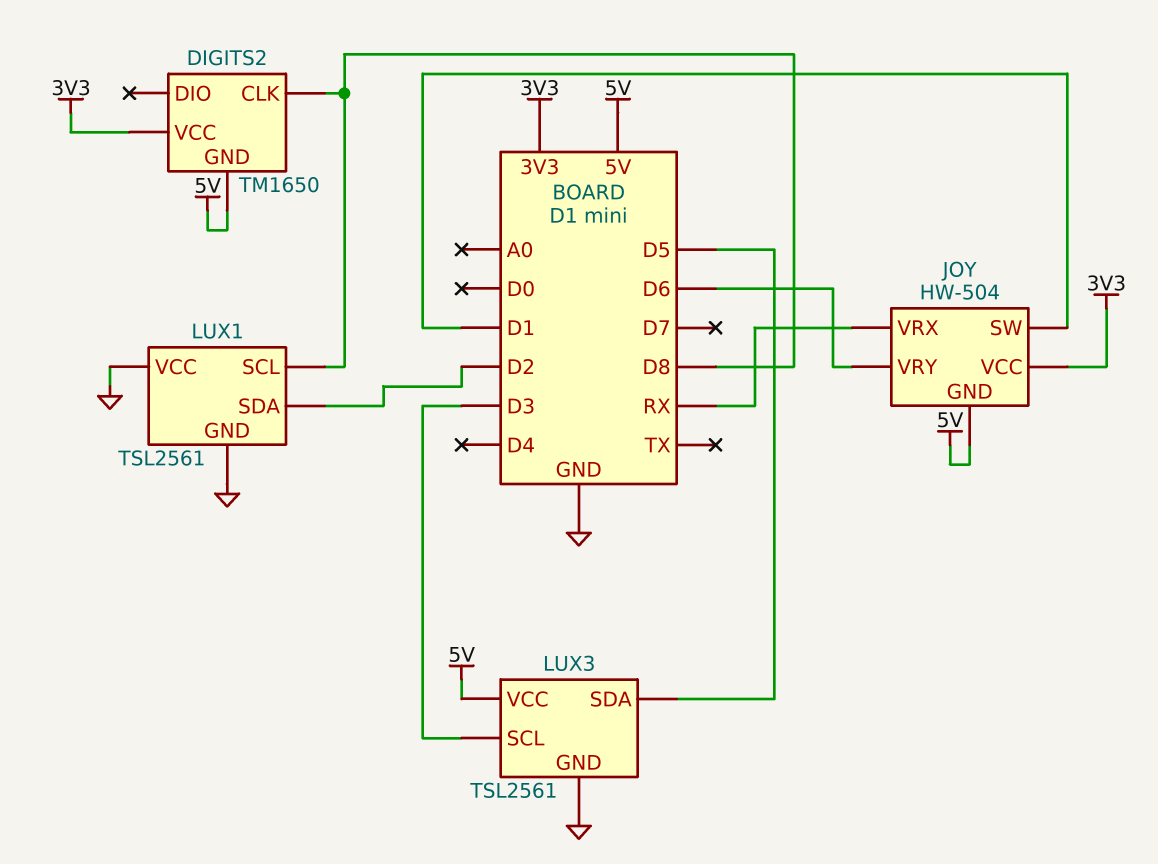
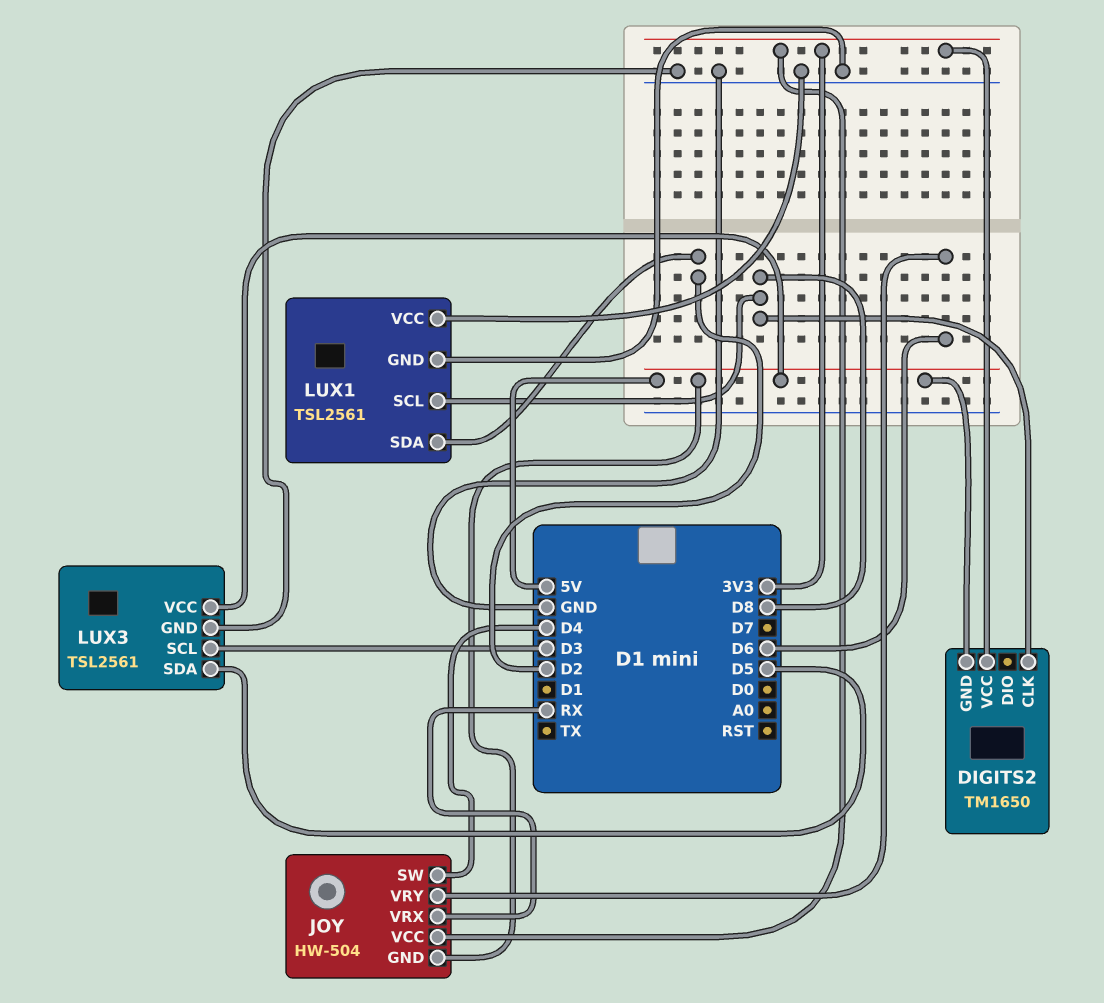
JOY pin SW: D1 -> D4

